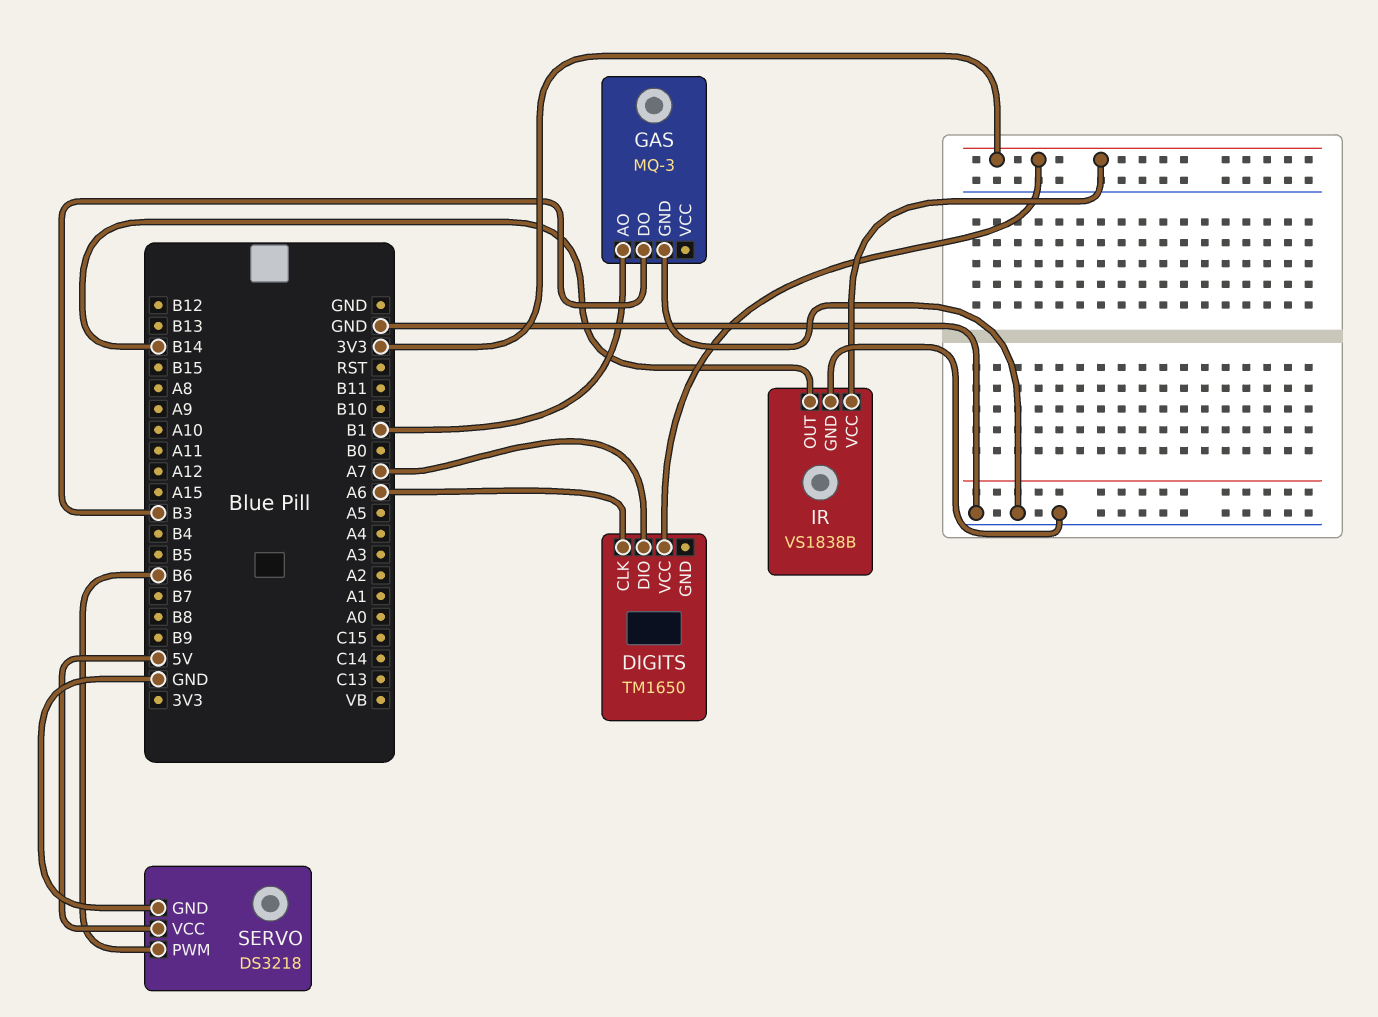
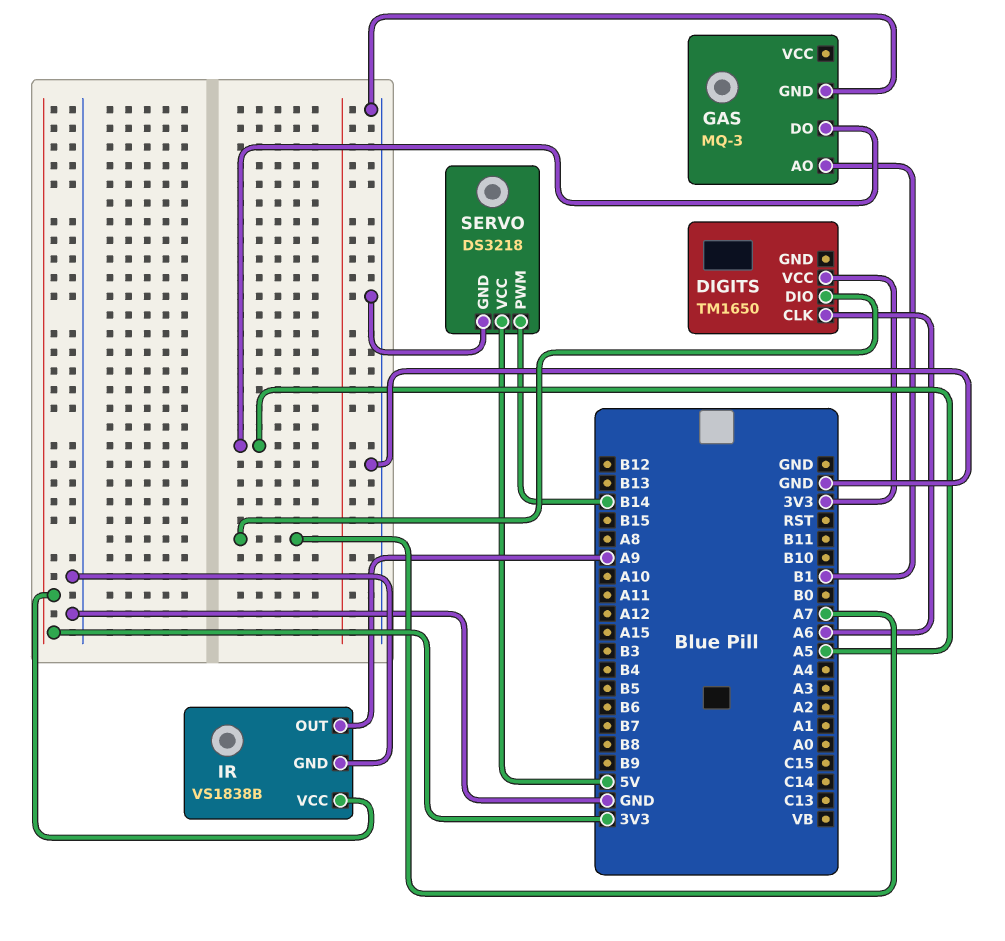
GAS pin DO: B3 -> A5
IR pin OUT: B14 -> A9
SERVO pin PWM: B6 -> B14

